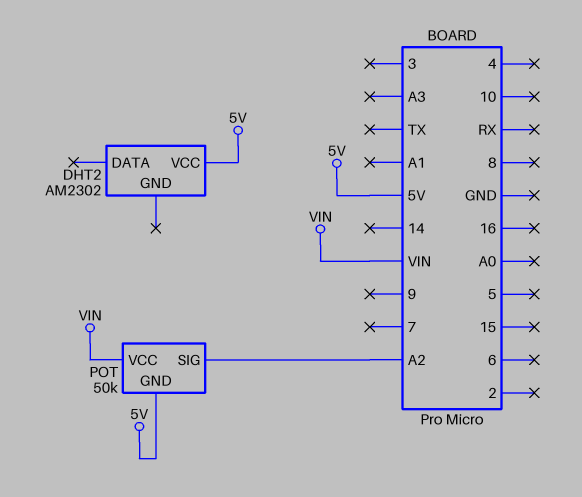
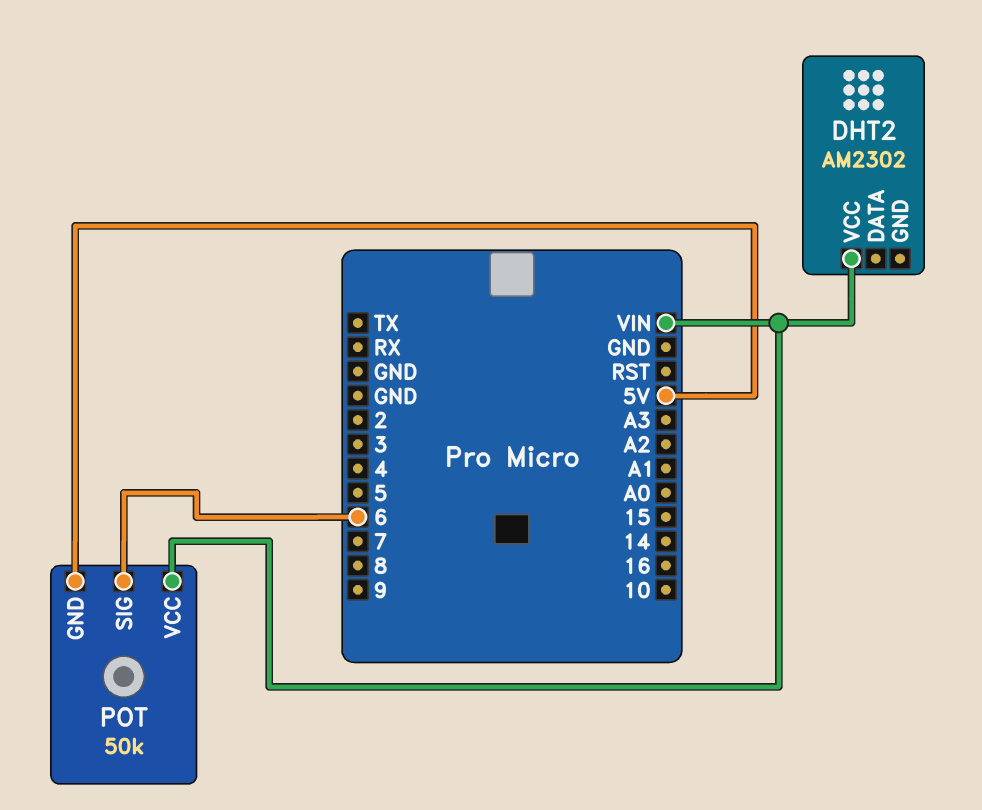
DHT2 pin VCC: 5V -> VIN
POT pin SIG: A2 -> 6

